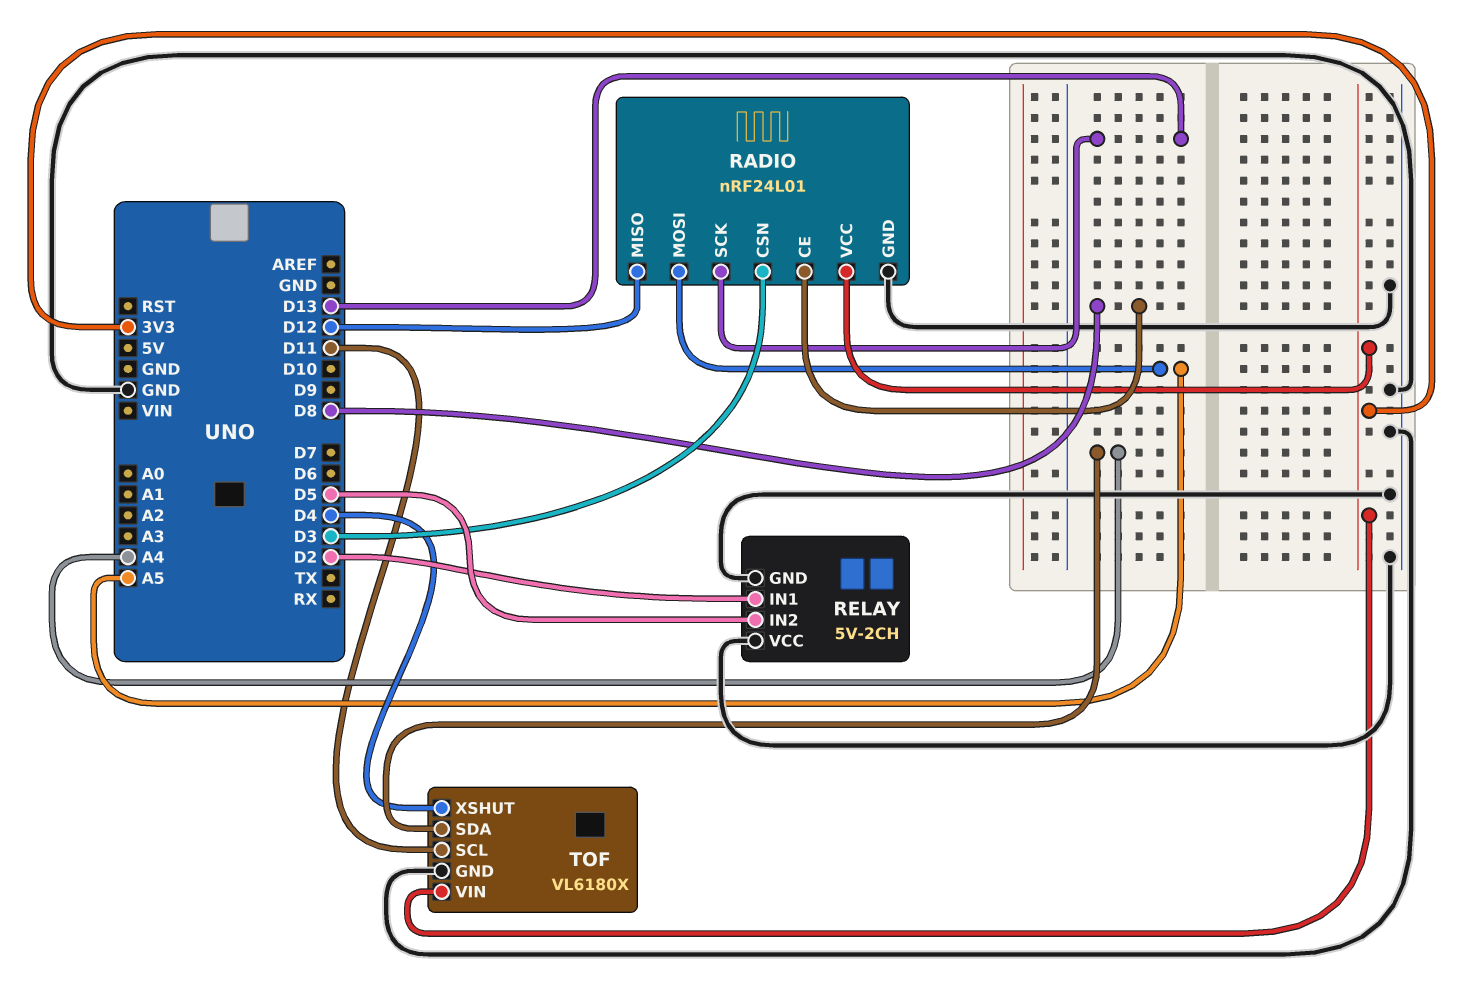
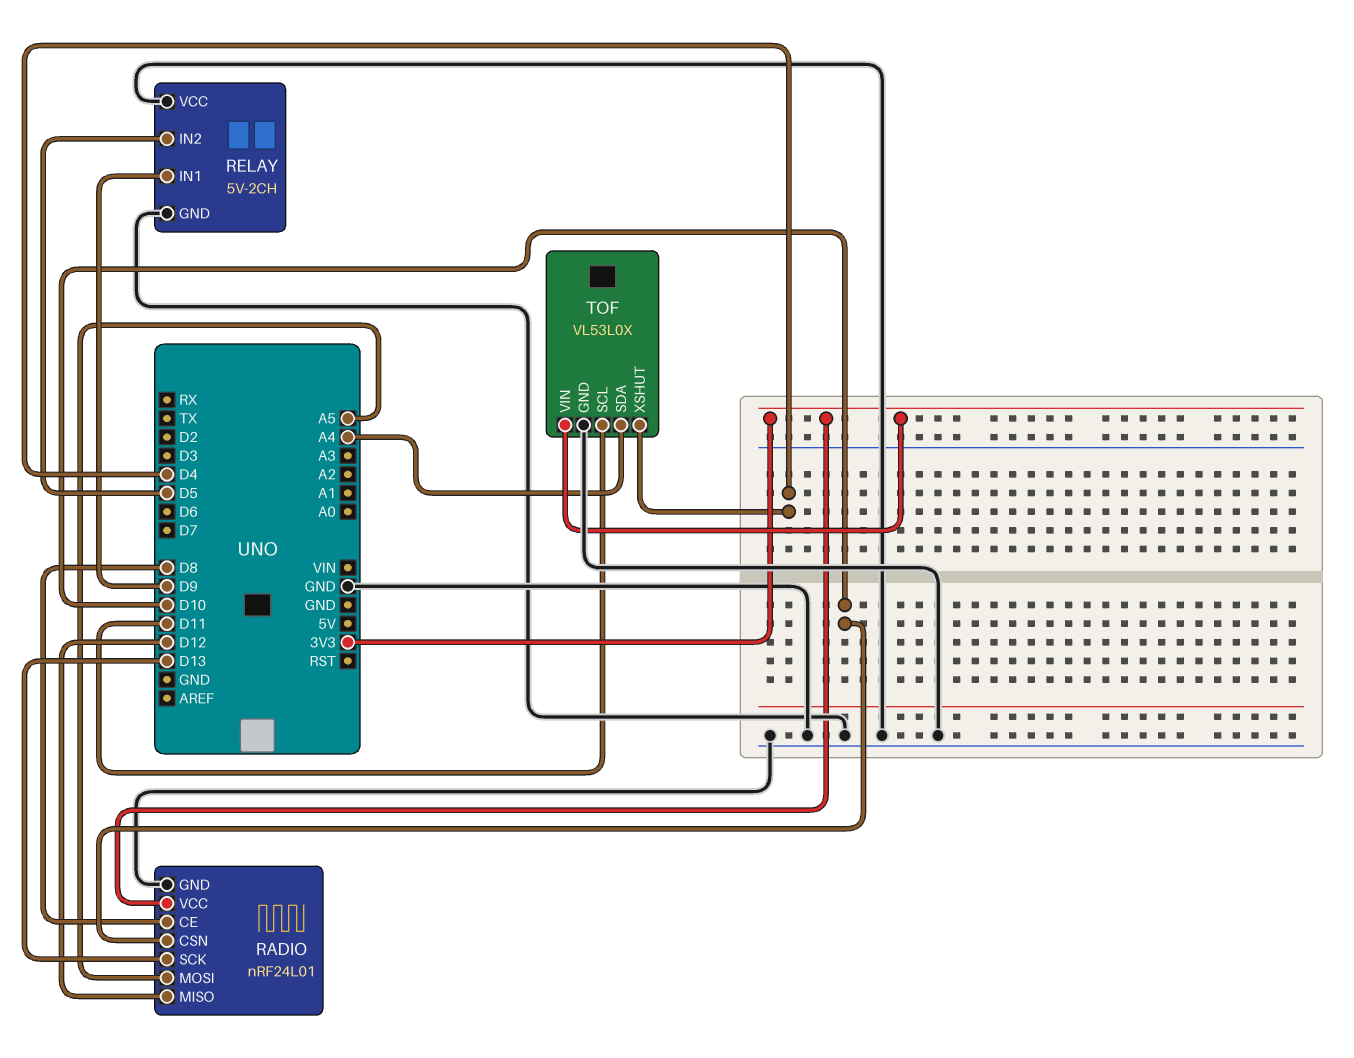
RADIO pin CSN: D3 -> D10
RELAY pin IN1: D2 -> D9
TOF: VL6180X -> VL53L0X

